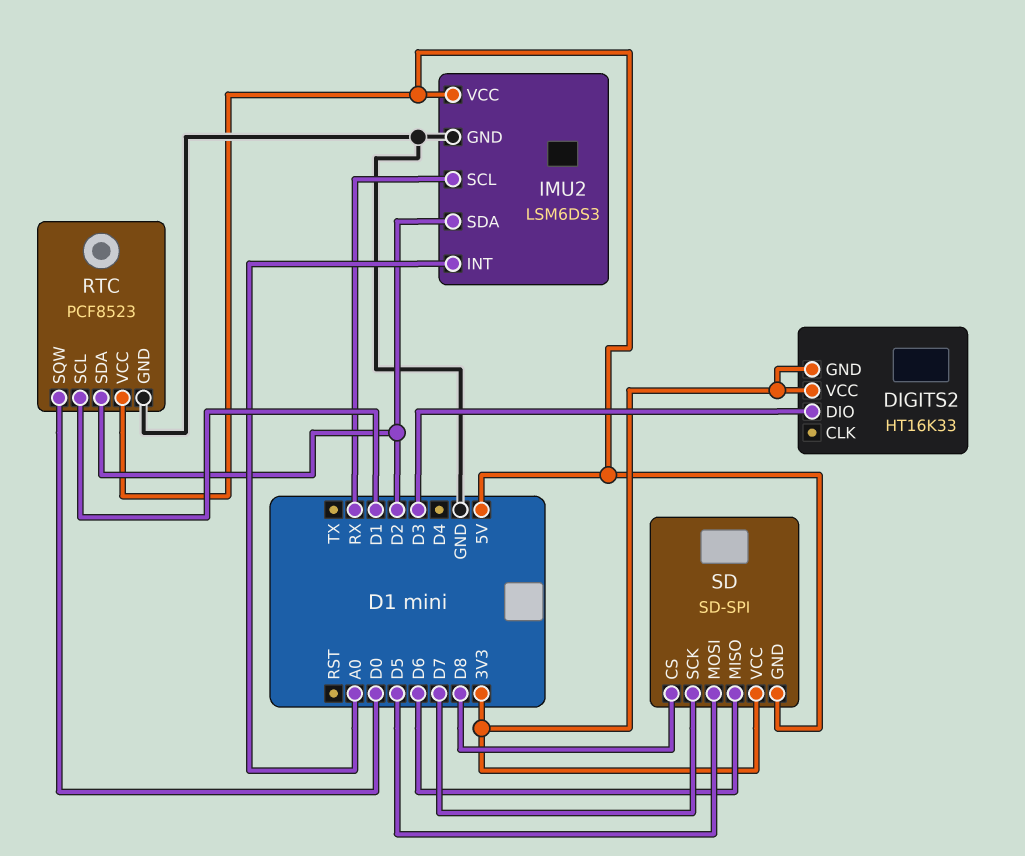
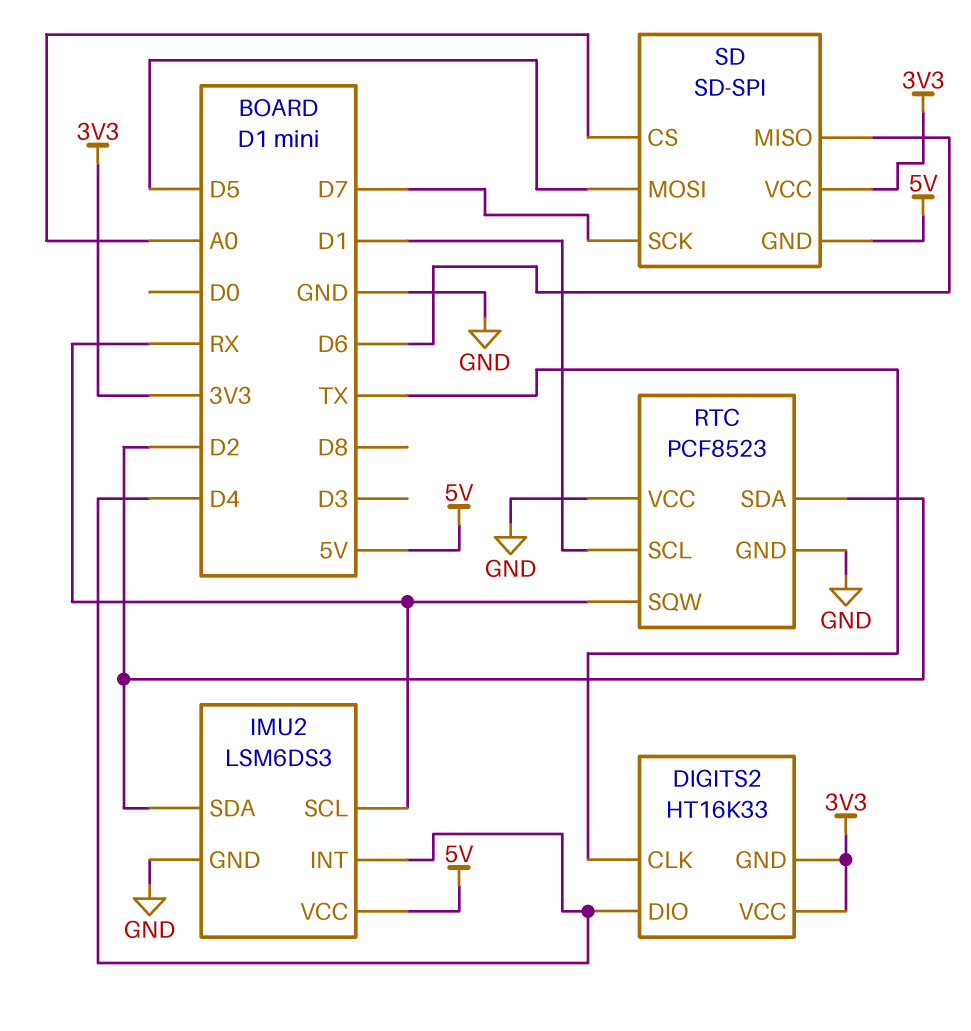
DIGITS2 pin CLK: none -> TX
DIGITS2 pin DIO: D3 -> D4
IMU2 pin INT: A0 -> D4
RTC pin SQW: D0 -> RX
RTC pin VCC: 5V -> GND
SD pin CS: D8 -> A0

